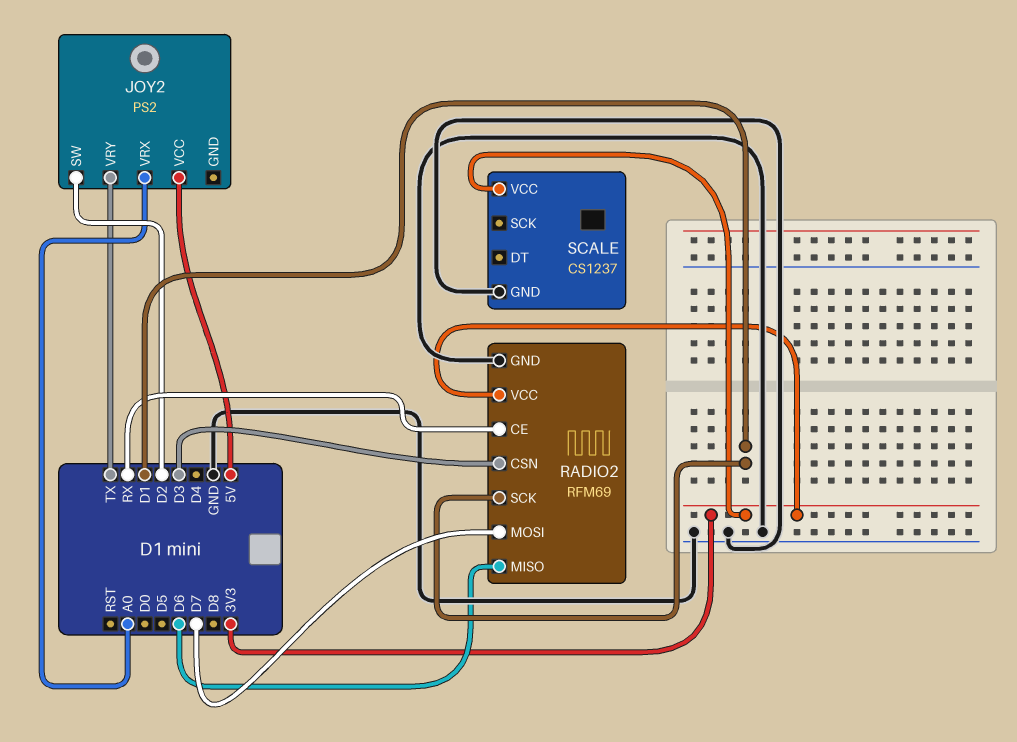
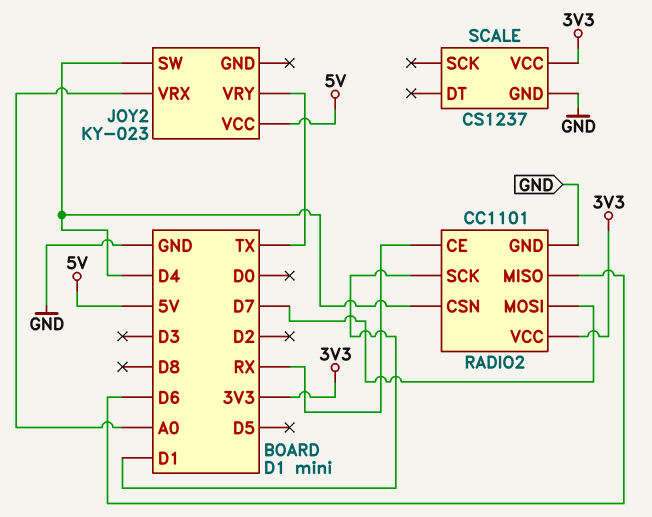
JOY2: PS2 -> KY-023
JOY2 pin SW: D2 -> D4
RADIO2: RFM69 -> CC1101
RADIO2 pin CSN: D3 -> D4

